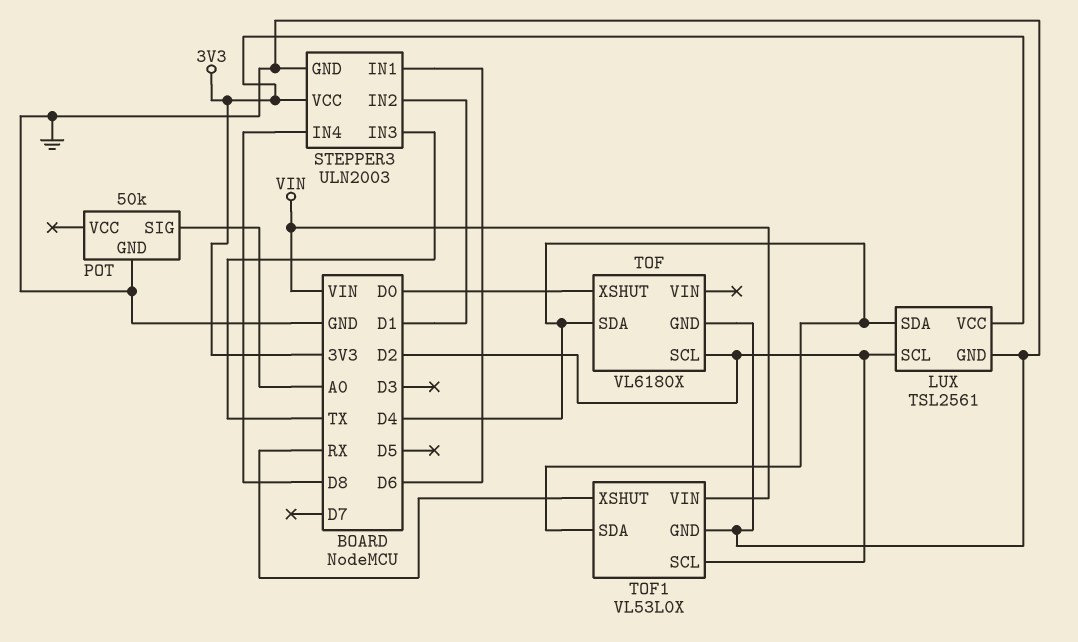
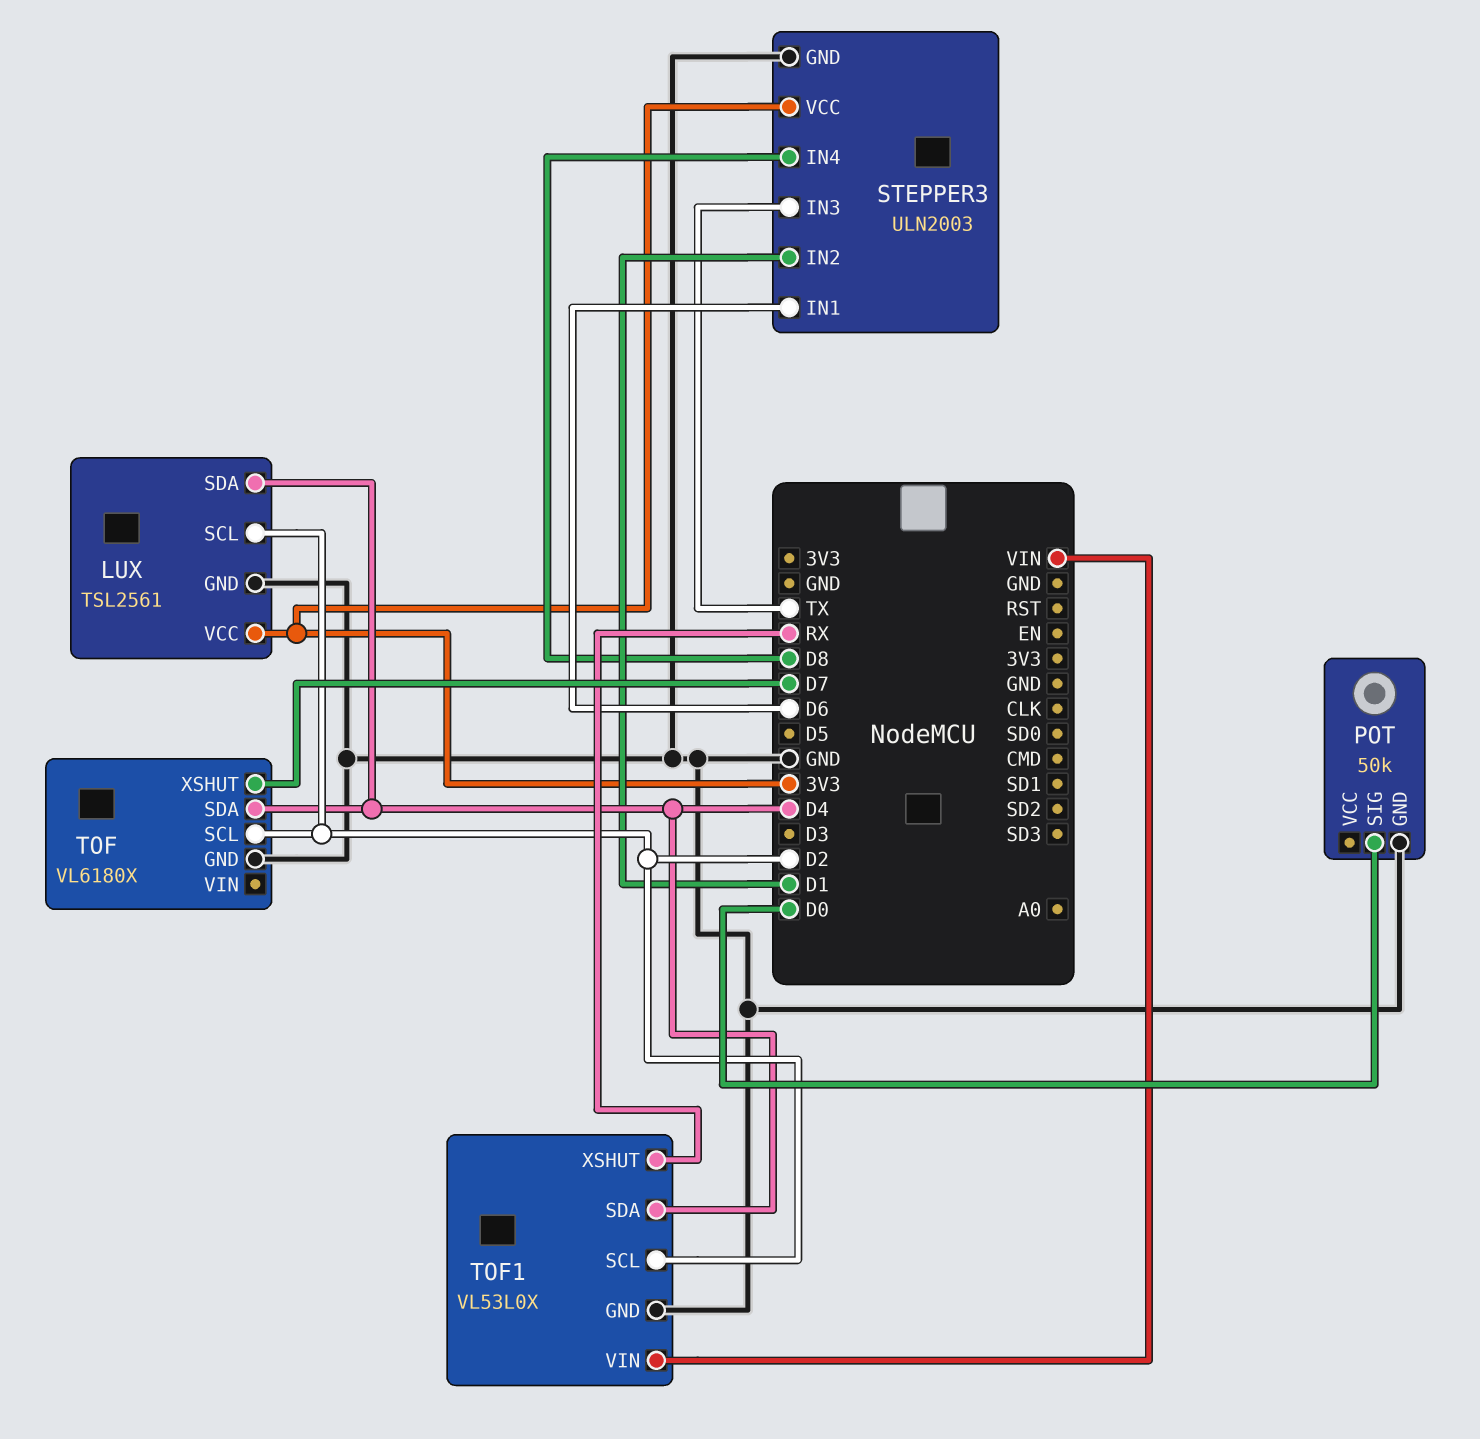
POT pin SIG: A0 -> D0
TOF pin XSHUT: D0 -> D7

